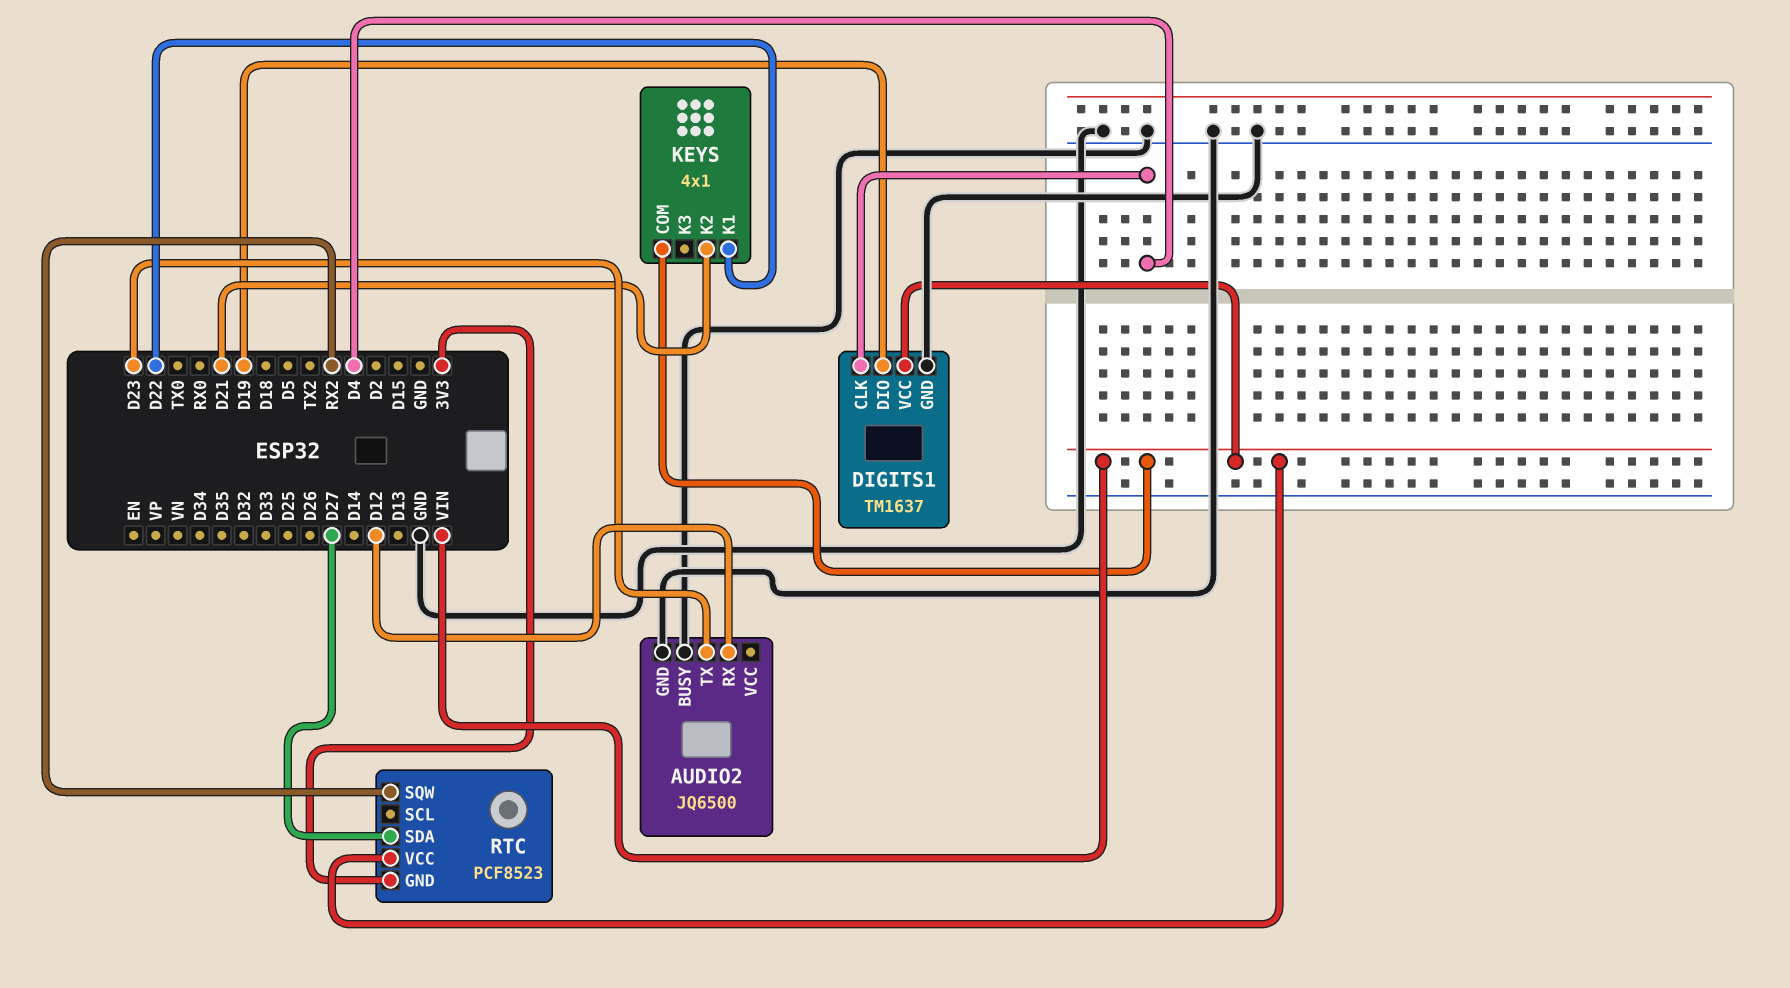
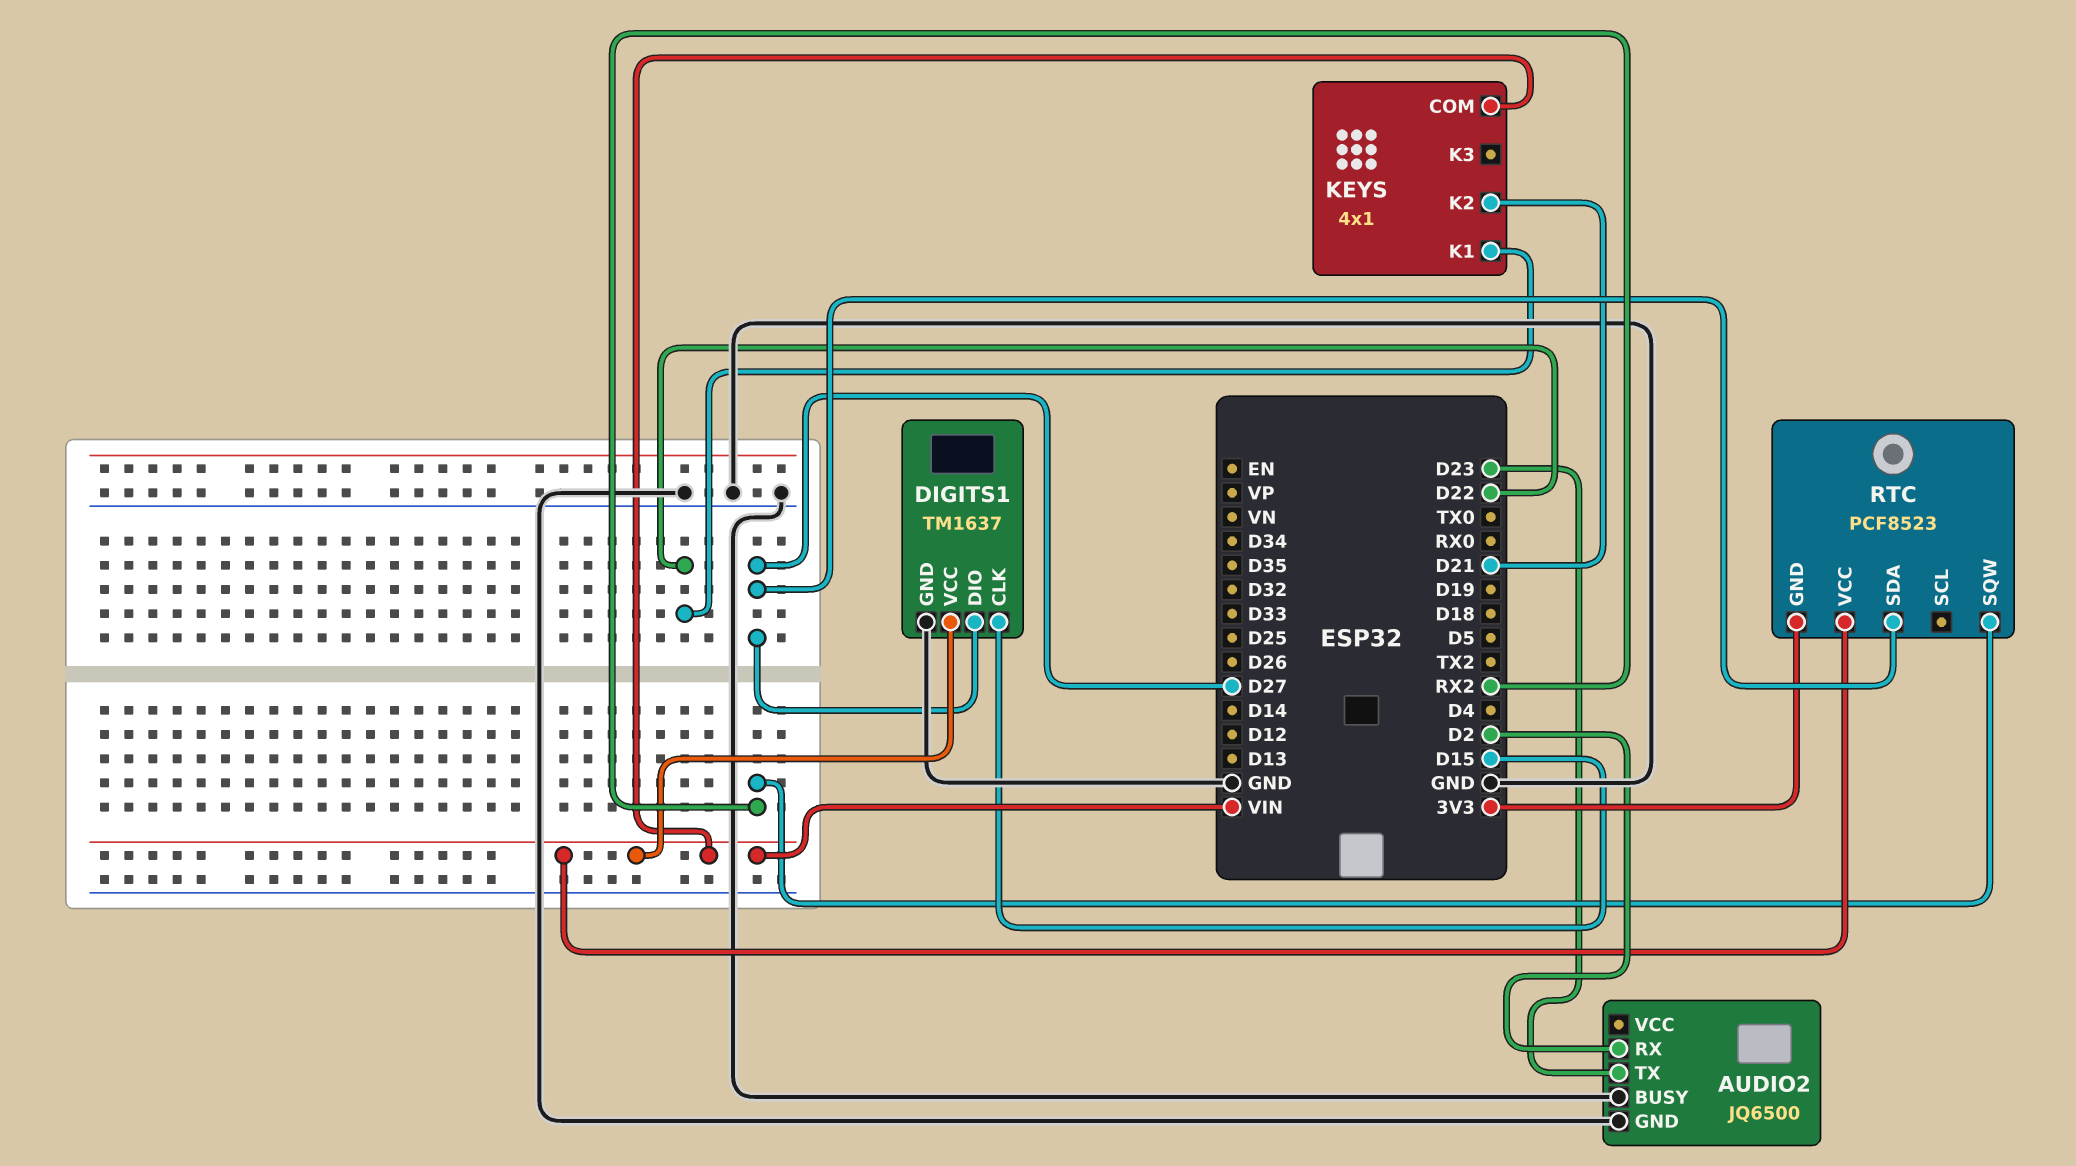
AUDIO2 pin RX: D12 -> D2
DIGITS1 pin CLK: D4 -> D15
DIGITS1 pin DIO: D19 -> D27

